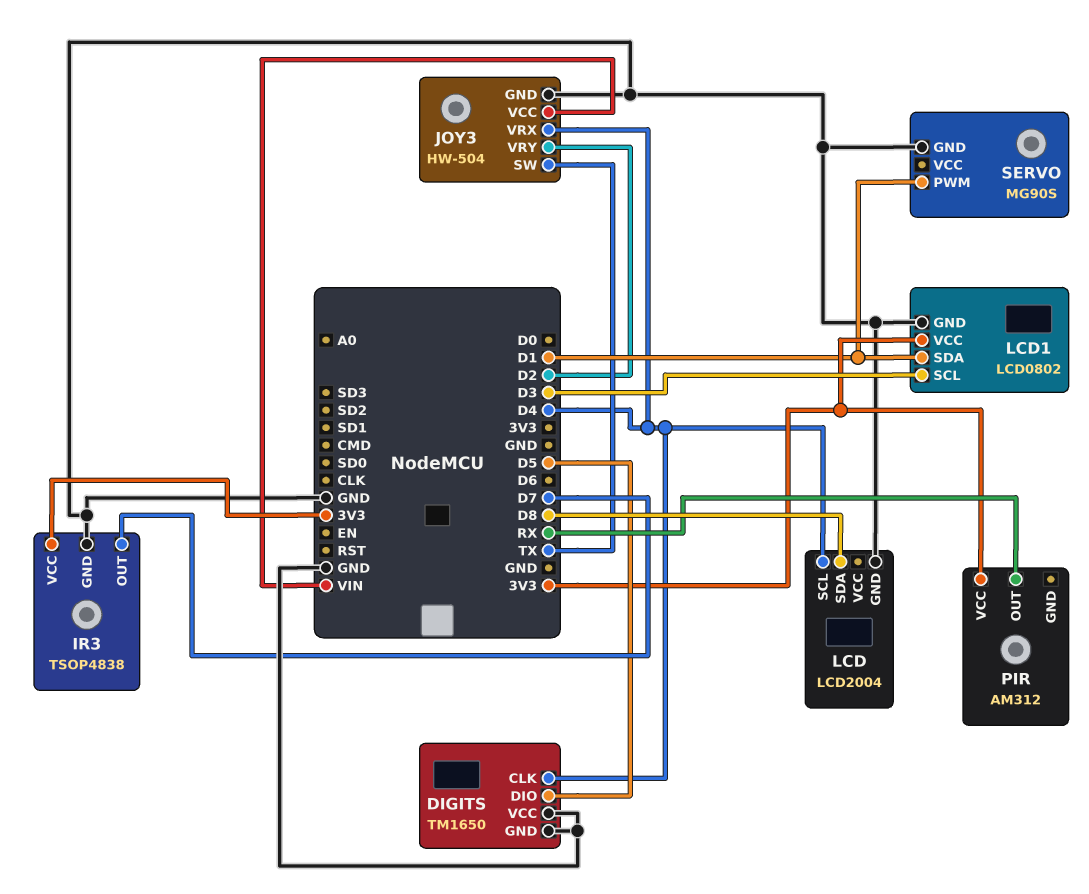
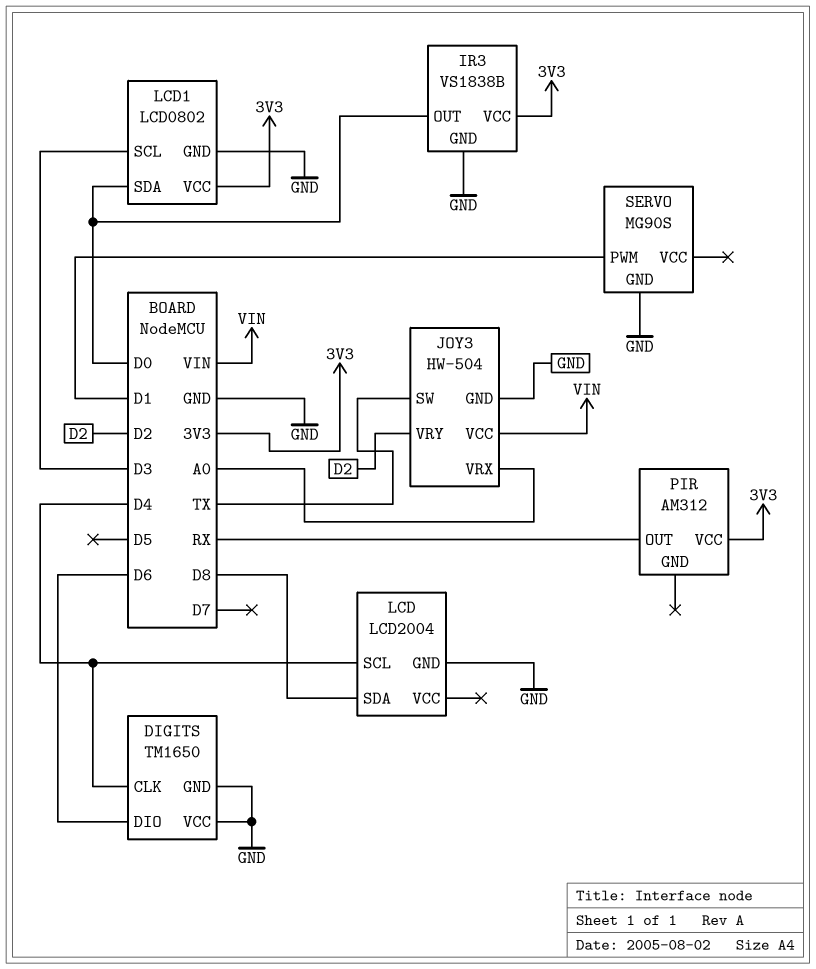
DIGITS pin DIO: D5 -> D6
IR3: TSOP4838 -> VS1838B
IR3 pin OUT: D7 -> D0
JOY3 pin VRX: D4 -> A0
LCD1 pin SDA: D1 -> D0

